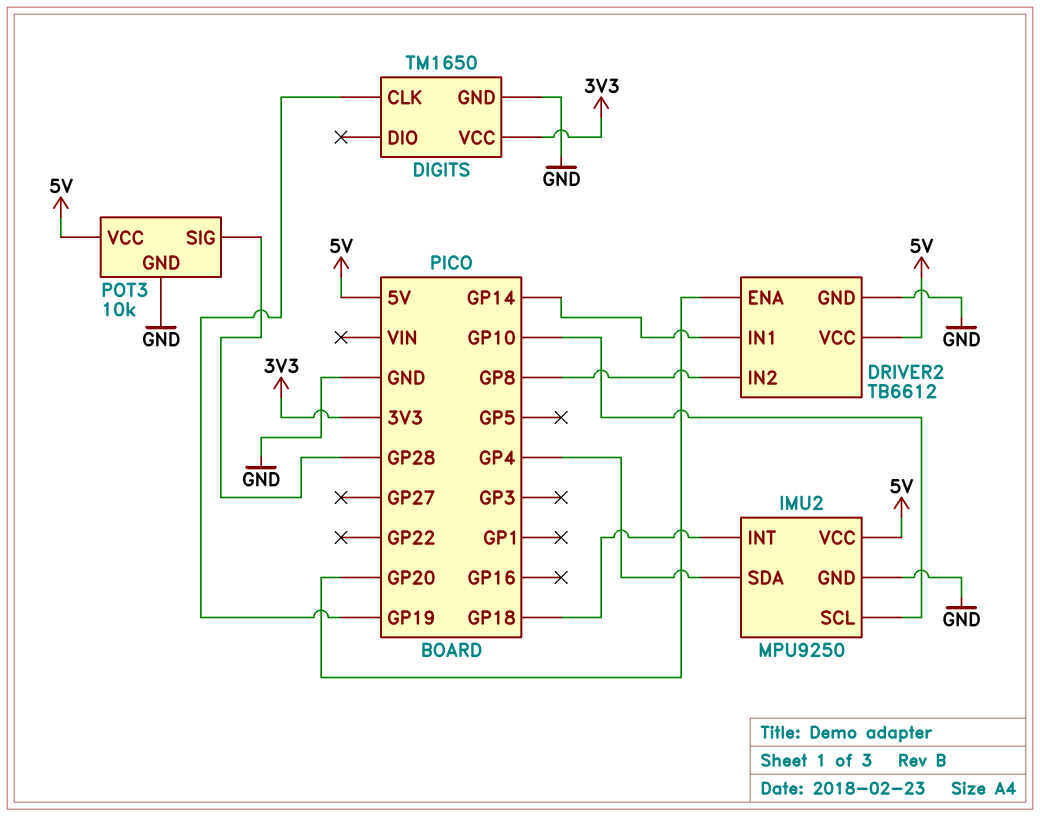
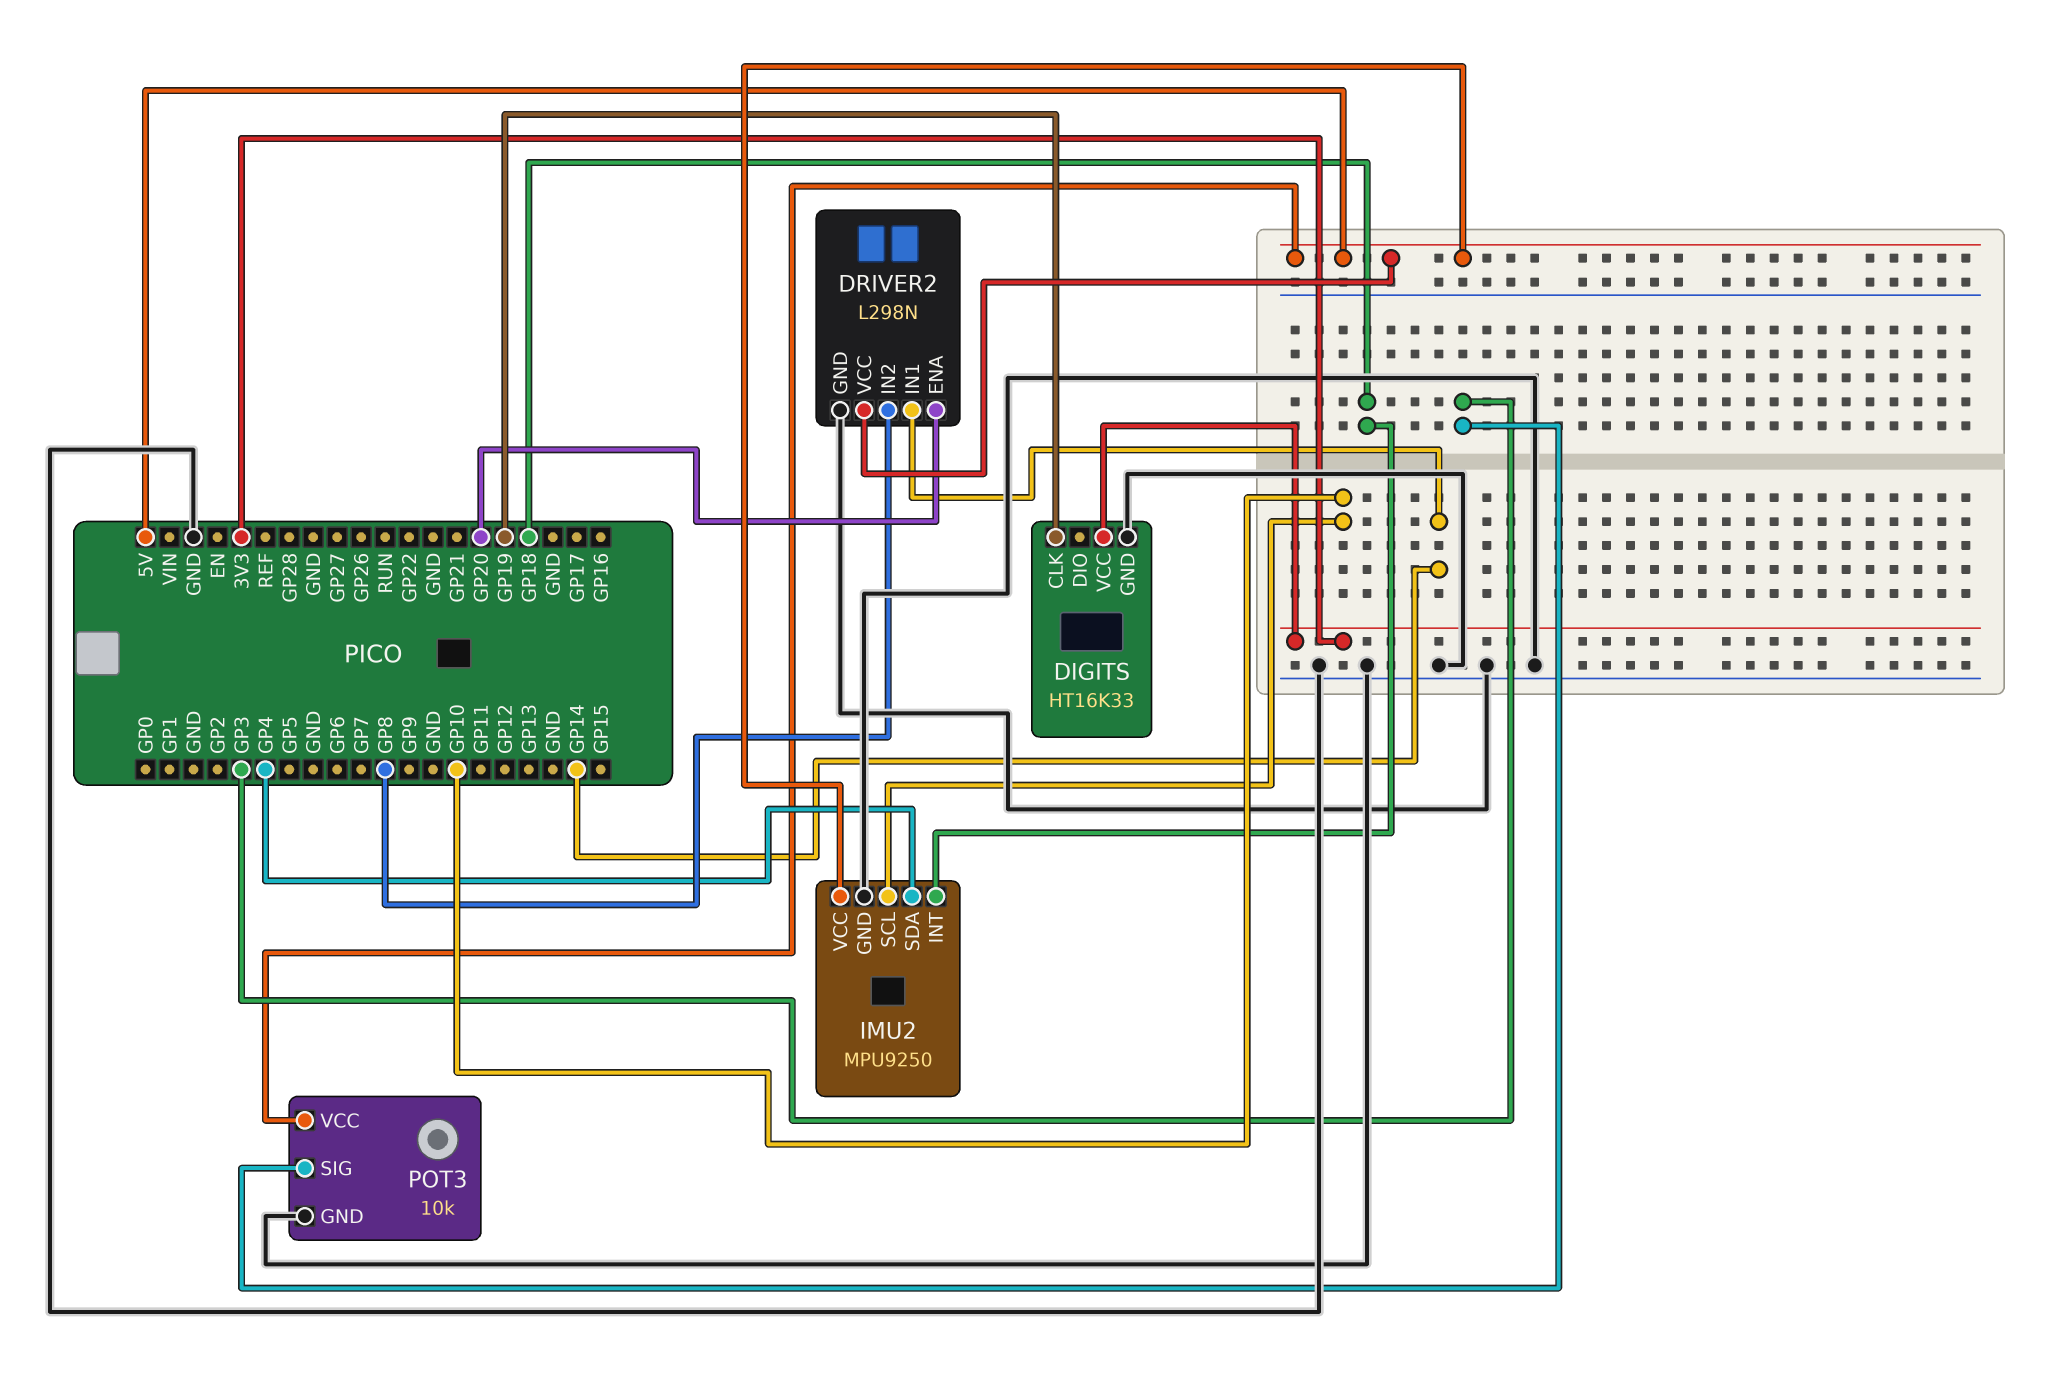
DIGITS: TM1650 -> HT16K33
DRIVER2: TB6612 -> L298N
POT3 pin SIG: GP28 -> GP3

